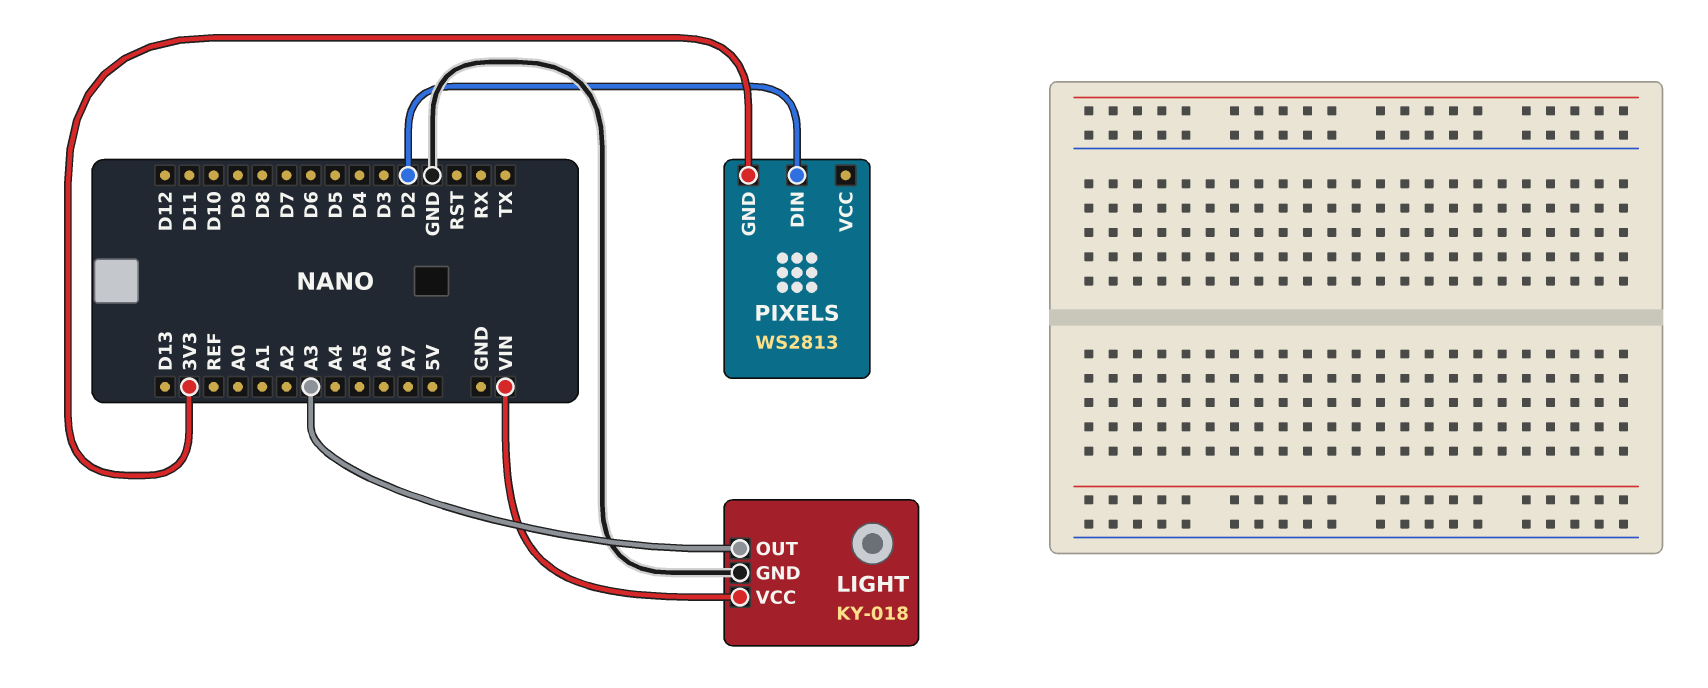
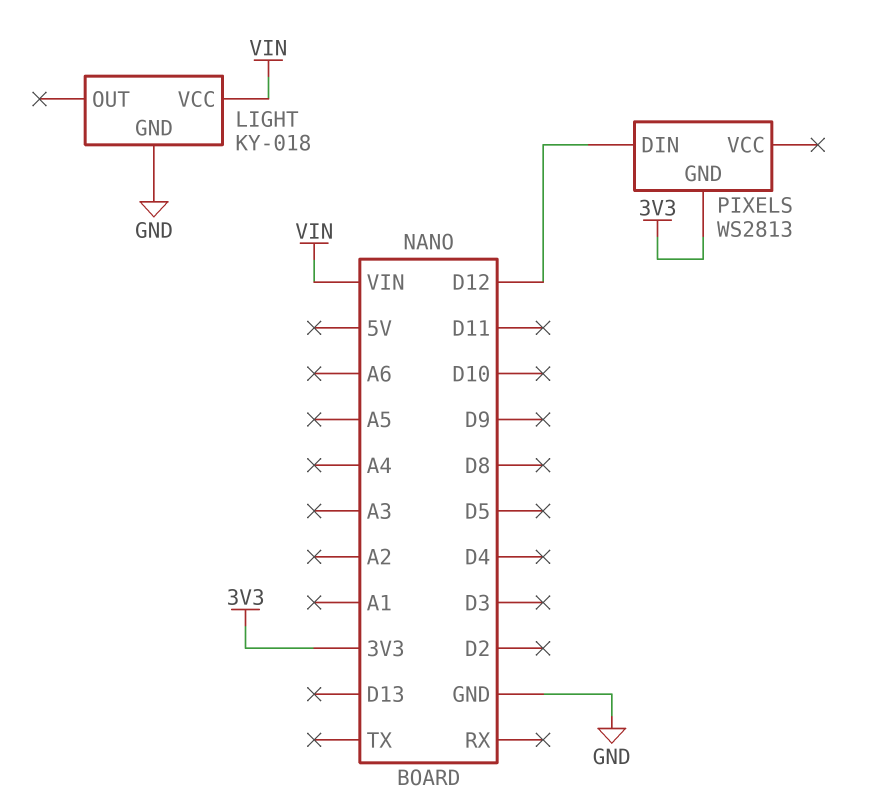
LIGHT pin OUT: A3 -> none
PIXELS pin DIN: D2 -> D12

